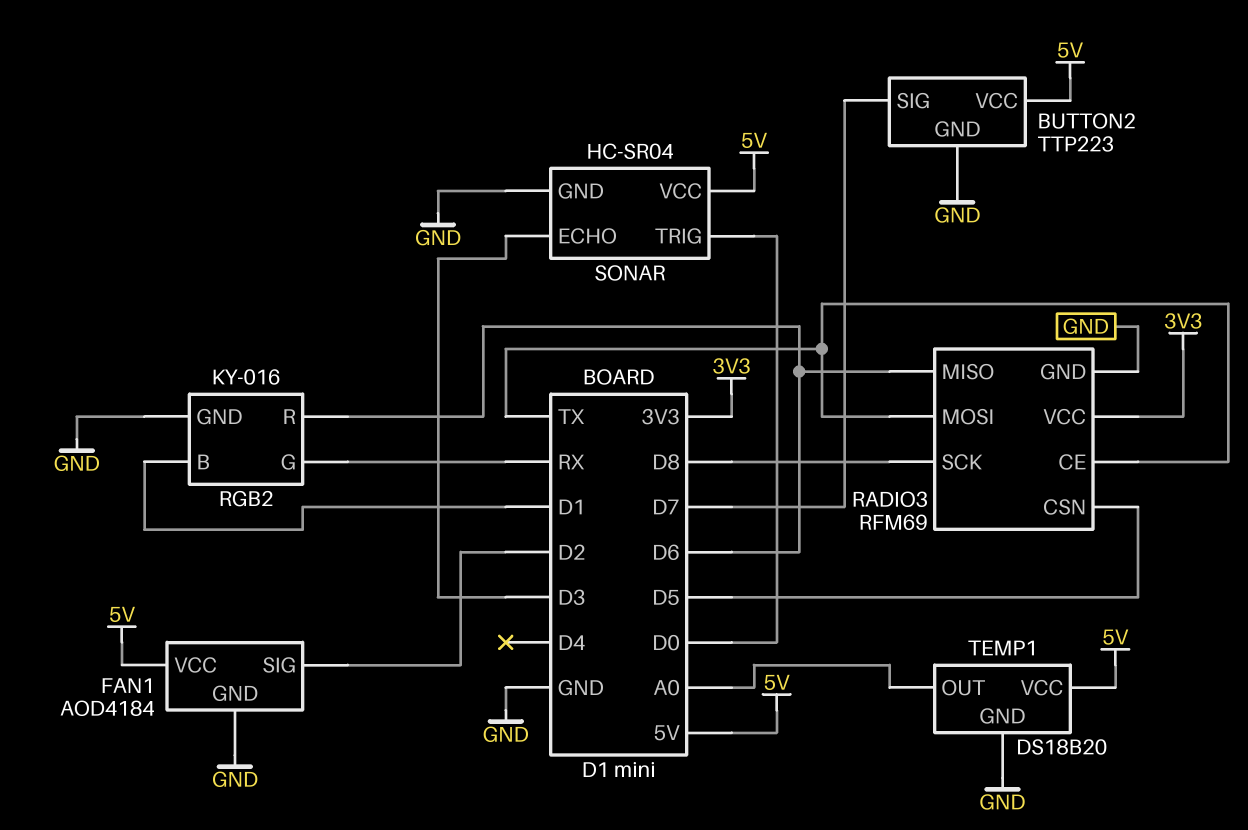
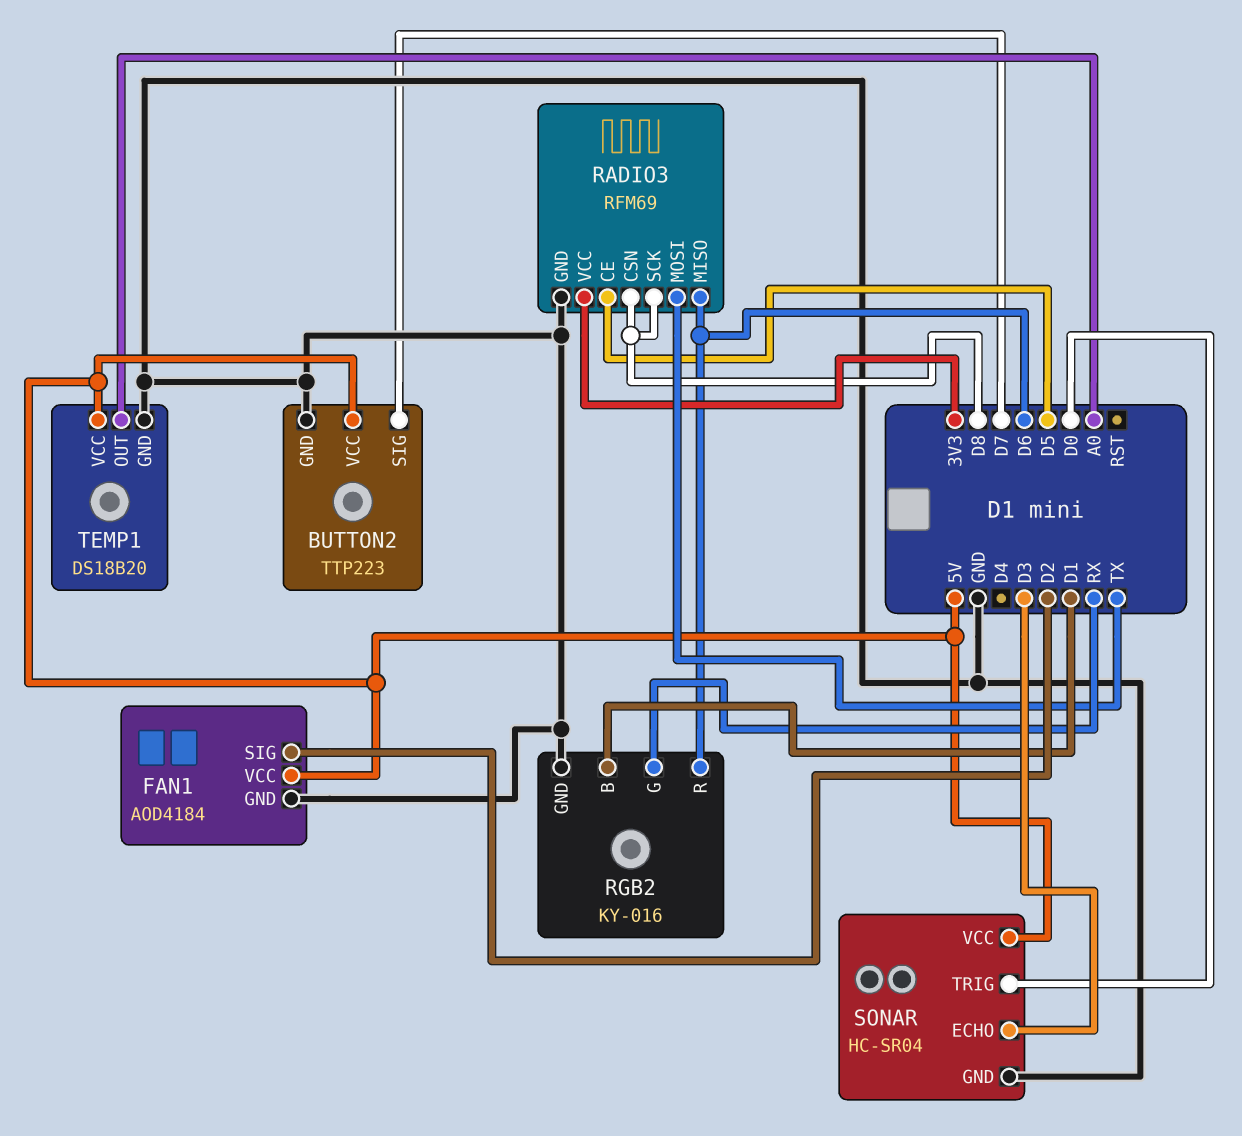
RADIO3 pin CE: TX -> D5
RADIO3 pin CSN: D5 -> D8

